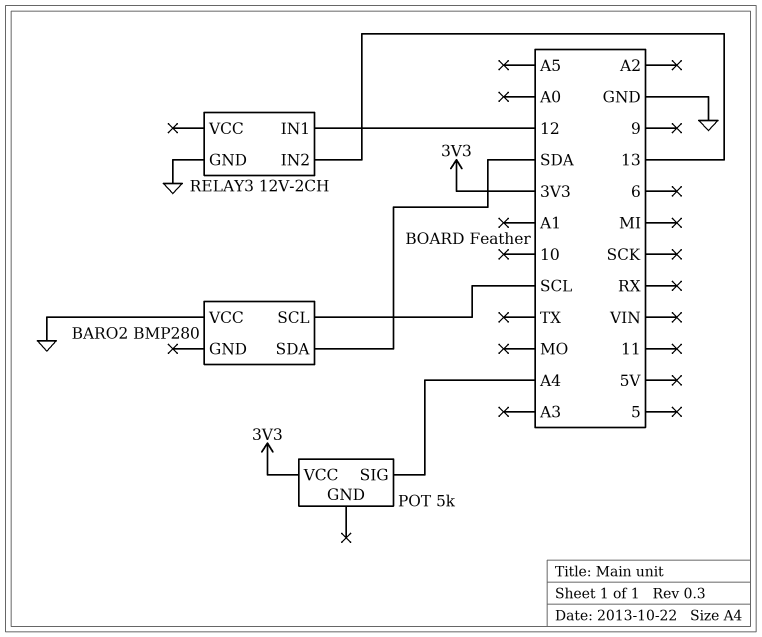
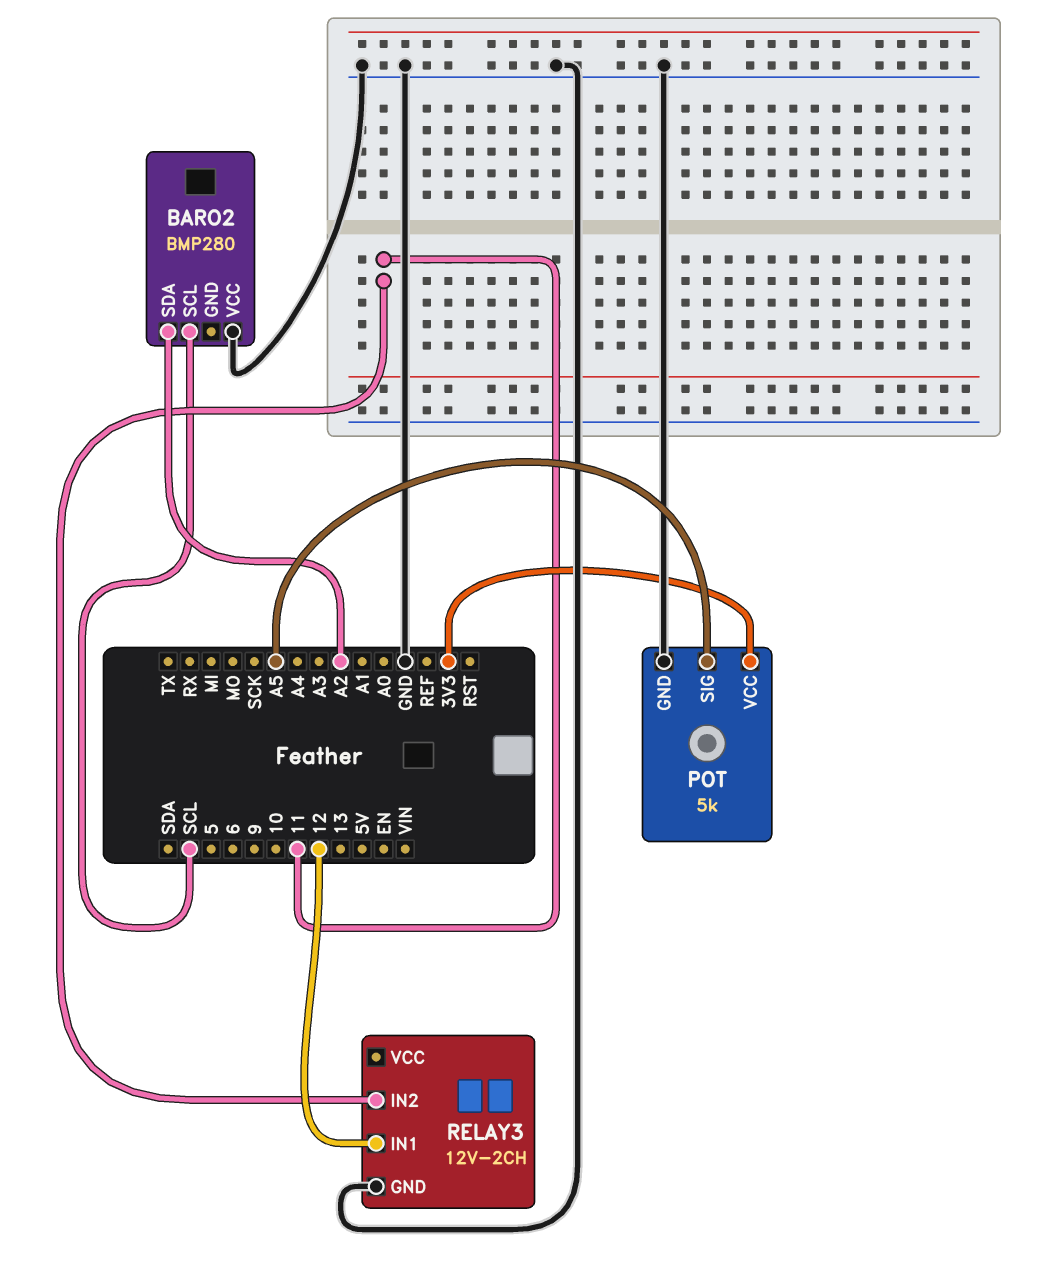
BARO2 pin SDA: SDA -> A2
POT pin GND: none -> GND
POT pin SIG: A4 -> A5
RELAY3 pin IN2: 13 -> 11

